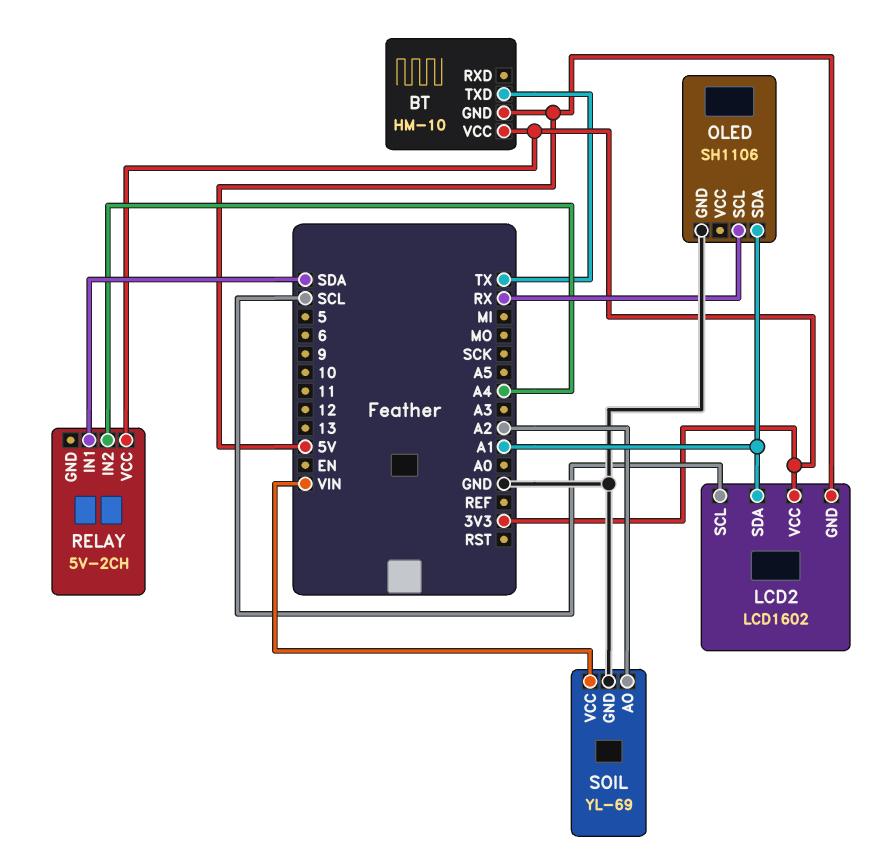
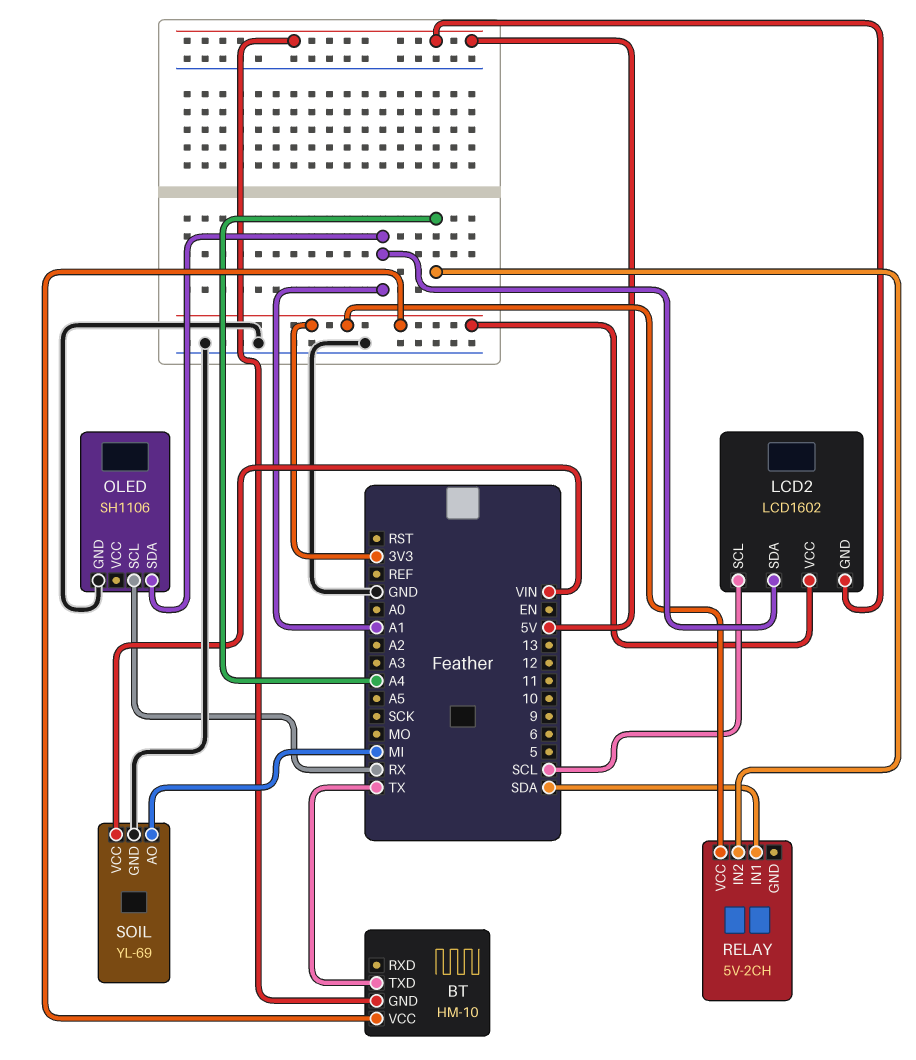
SOIL pin AO: A2 -> MI

